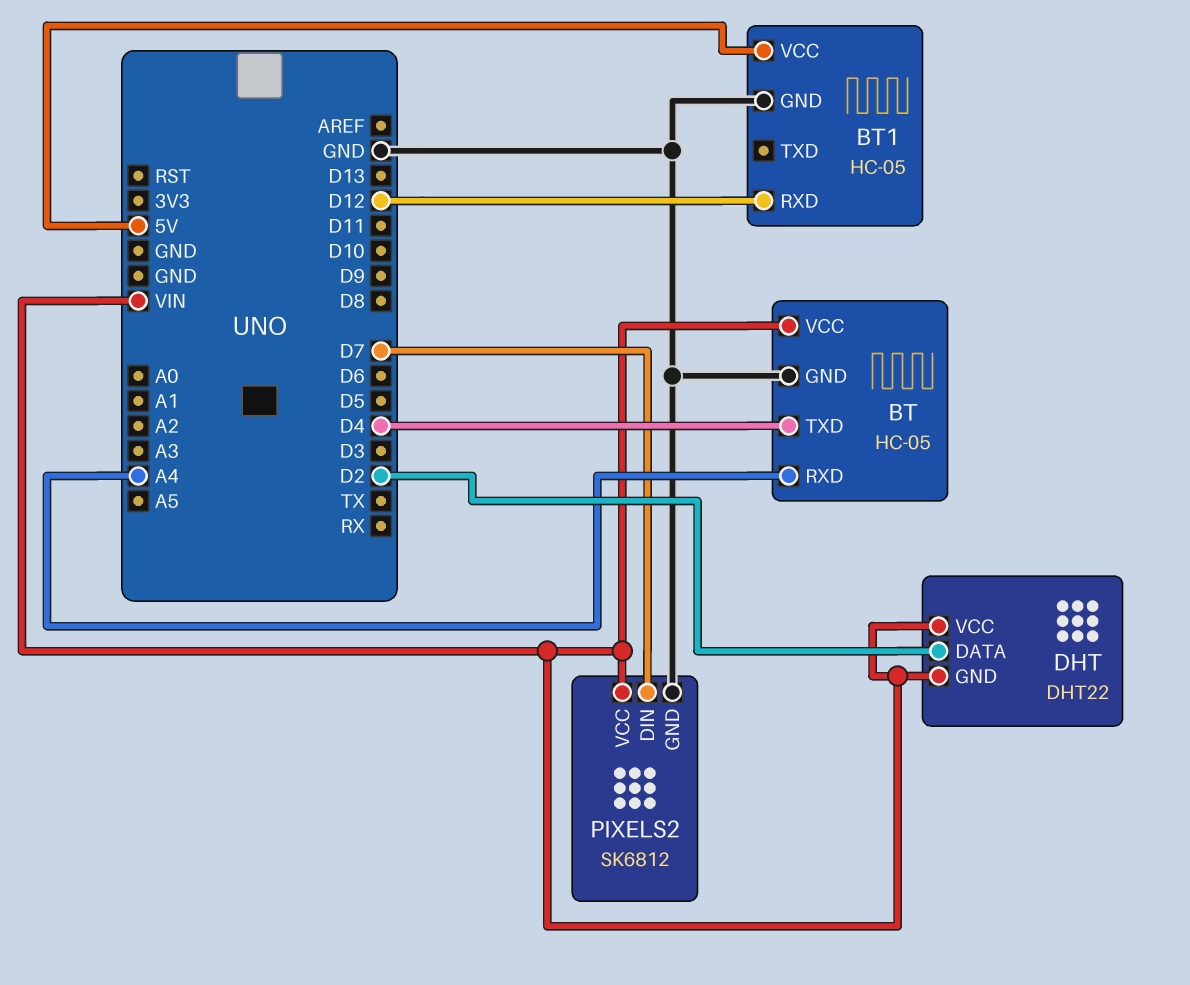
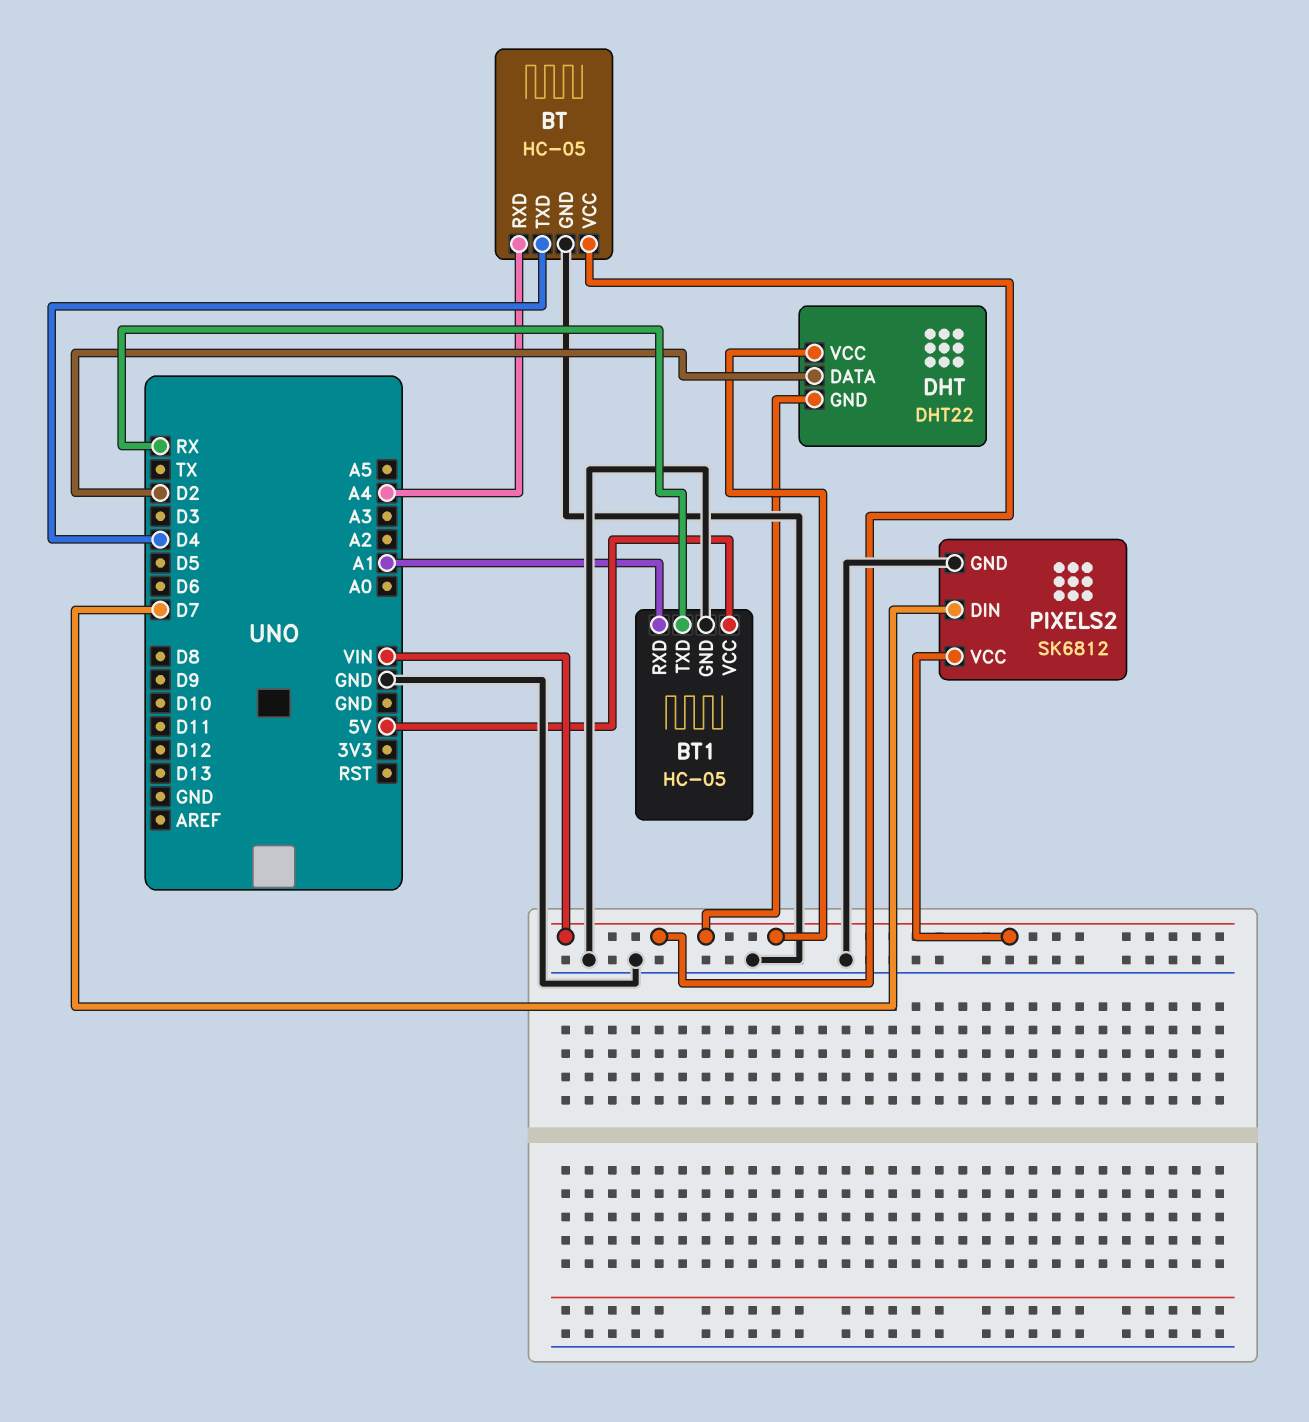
BT1 pin RXD: D12 -> A1
BT1 pin TXD: none -> RX

